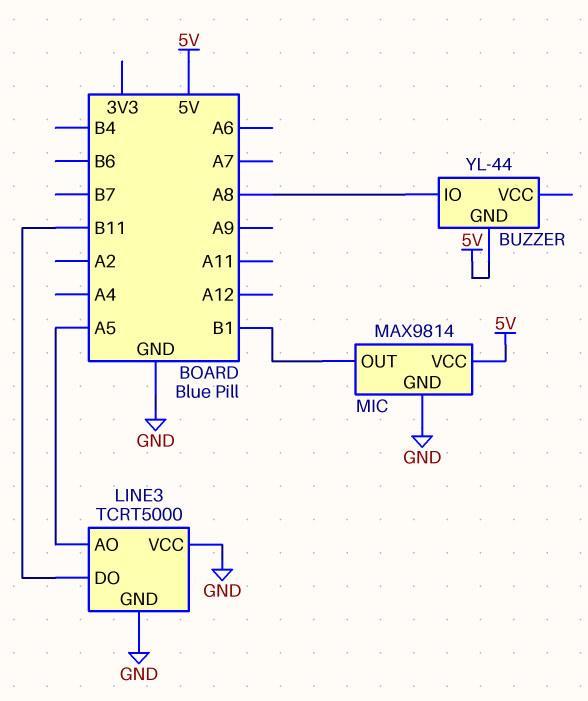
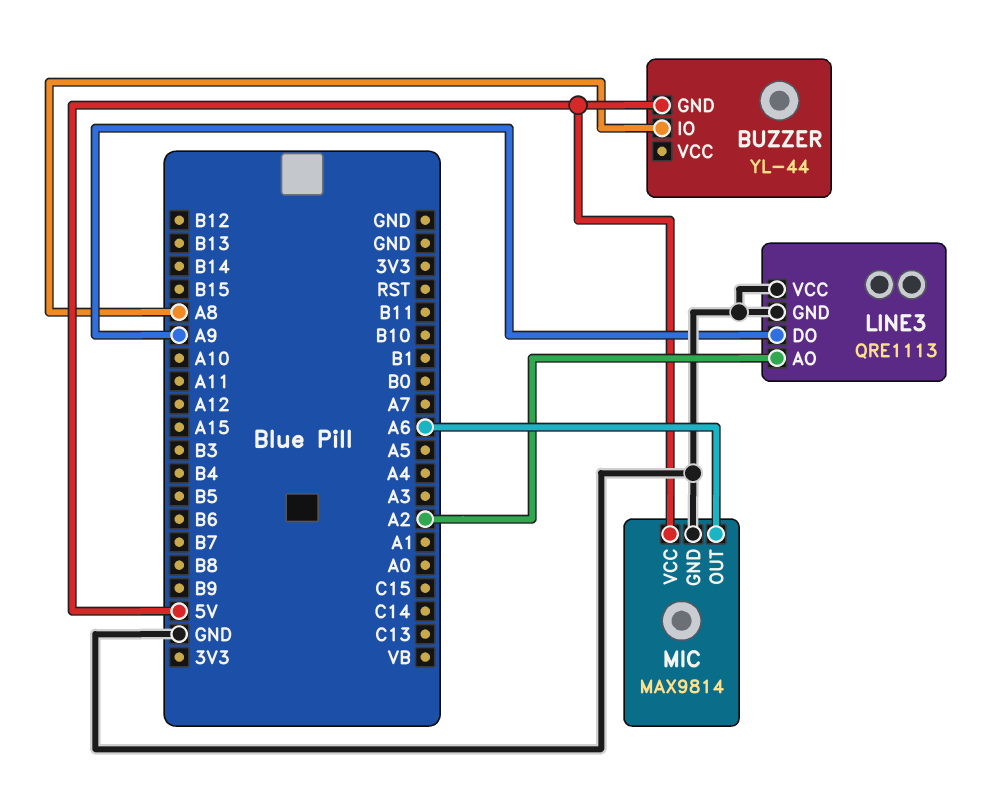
LINE3: TCRT5000 -> QRE1113
LINE3 pin AO: A5 -> A2
LINE3 pin DO: B11 -> A9
MIC pin OUT: B1 -> A6

